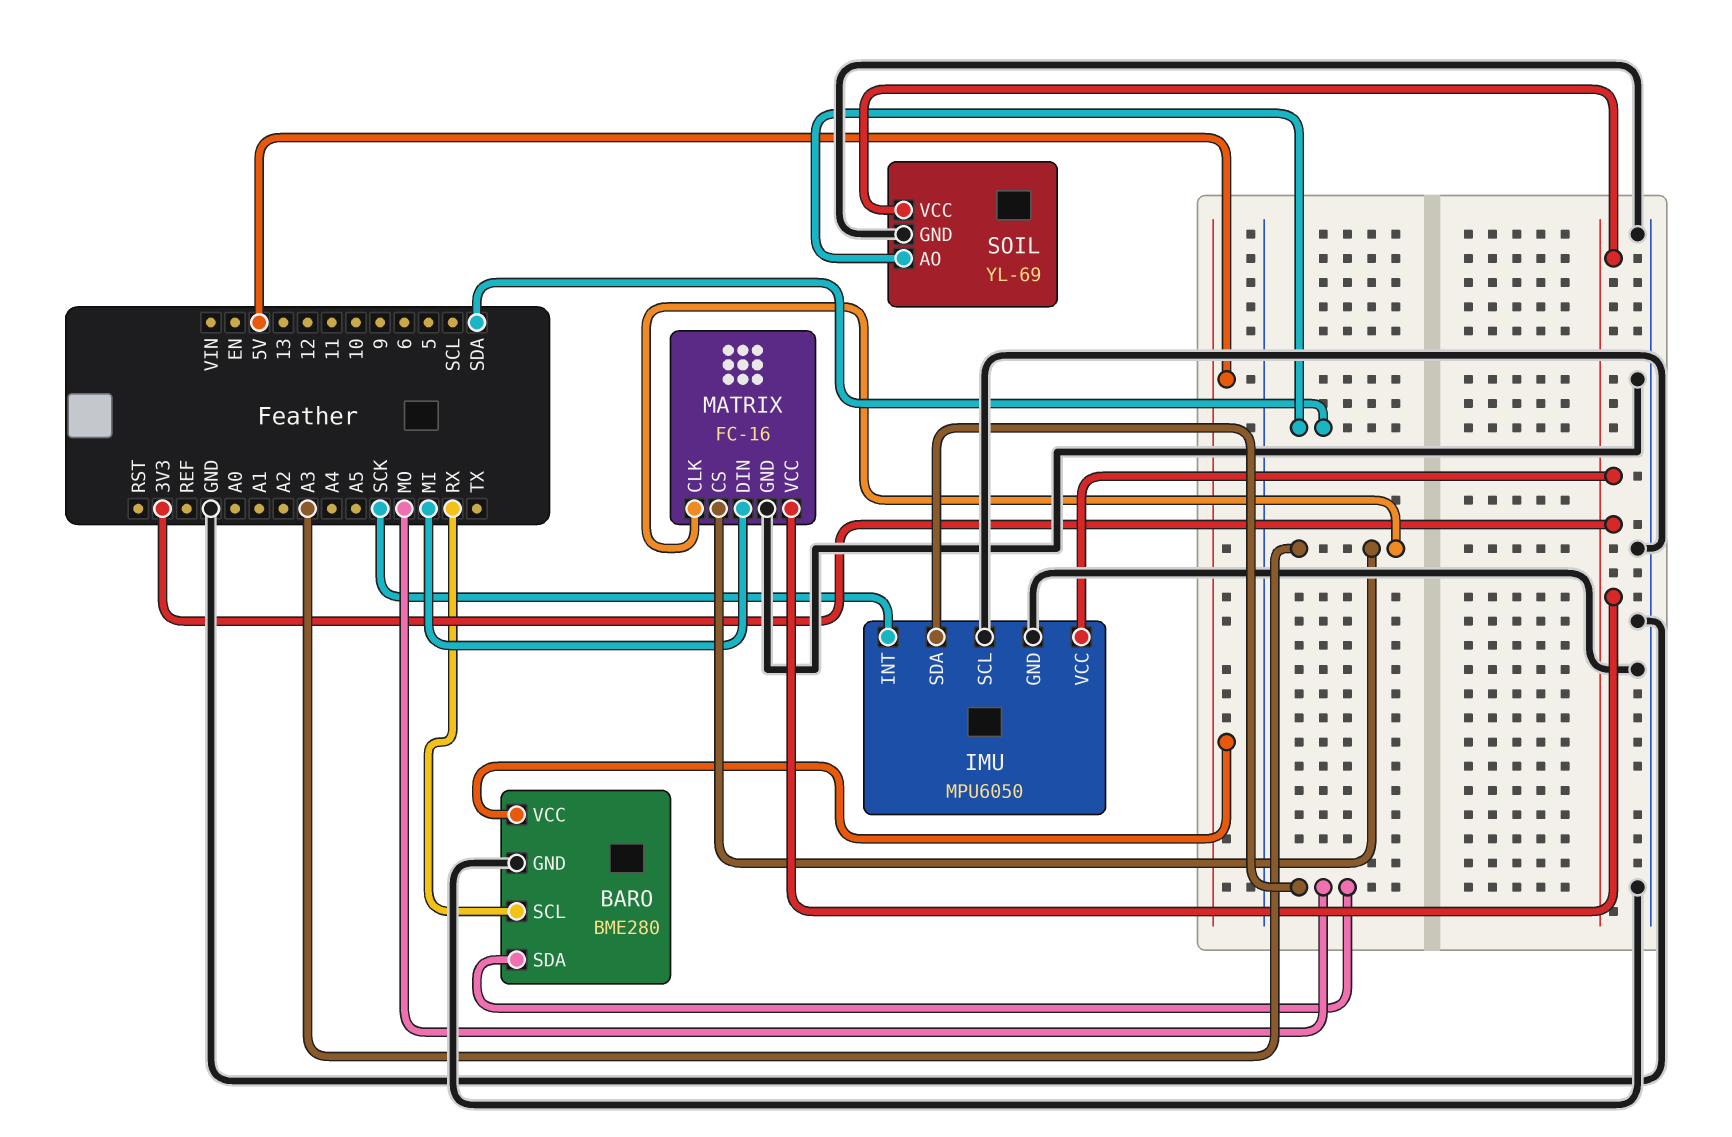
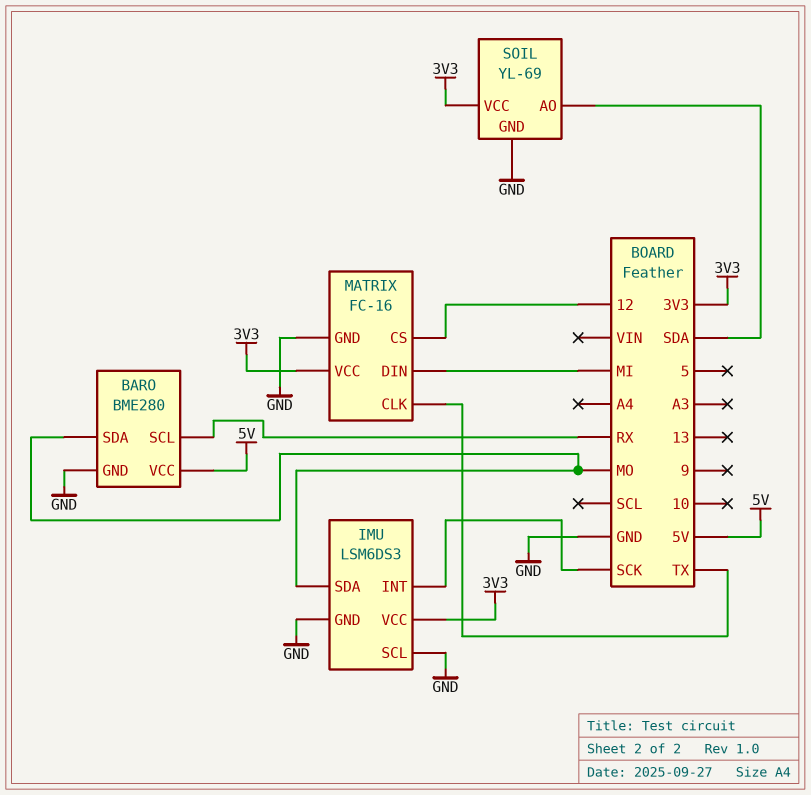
IMU: MPU6050 -> LSM6DS3
MATRIX pin CLK: A3 -> TX
MATRIX pin CS: A3 -> 12

